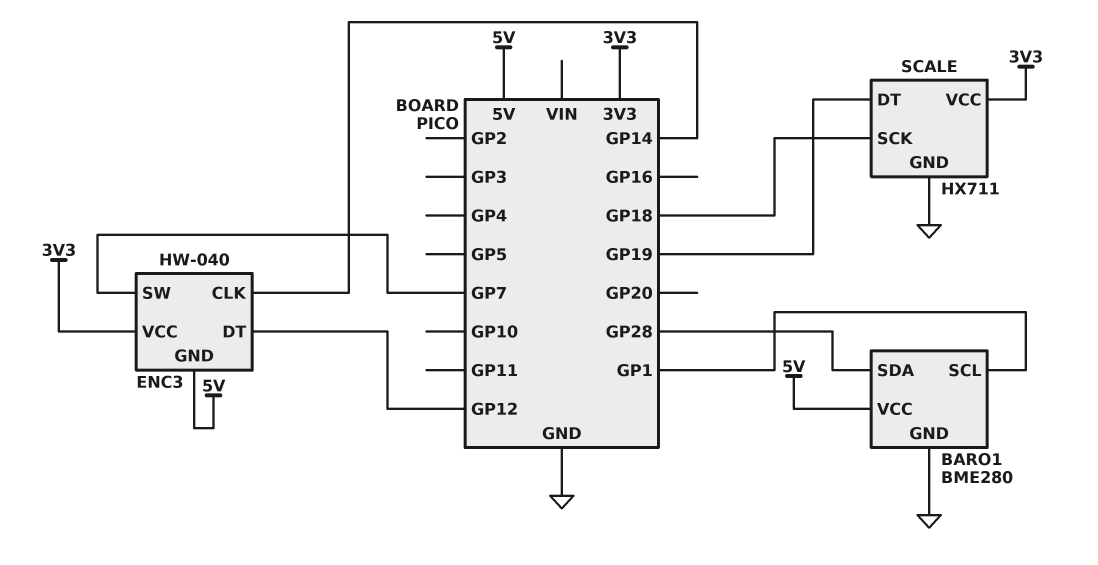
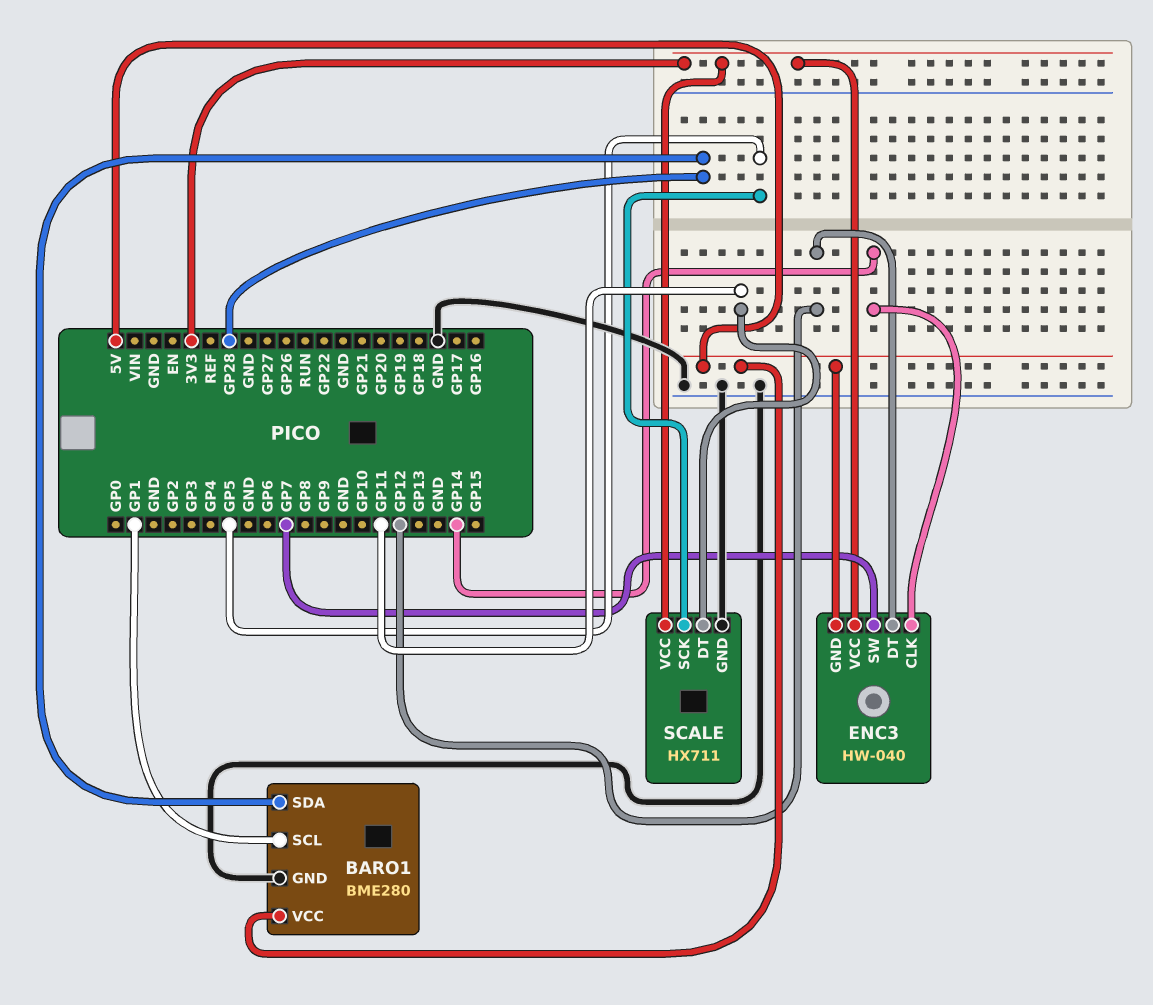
SCALE pin DT: GP19 -> GP11
SCALE pin SCK: GP18 -> GP5

